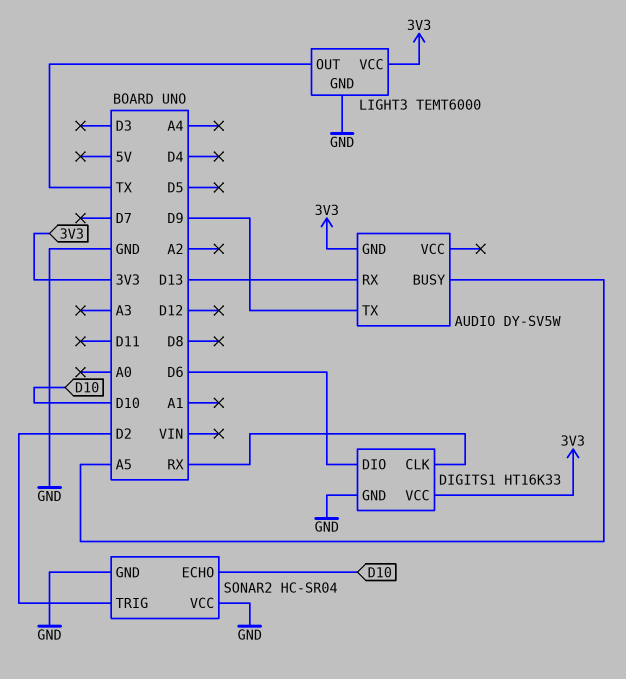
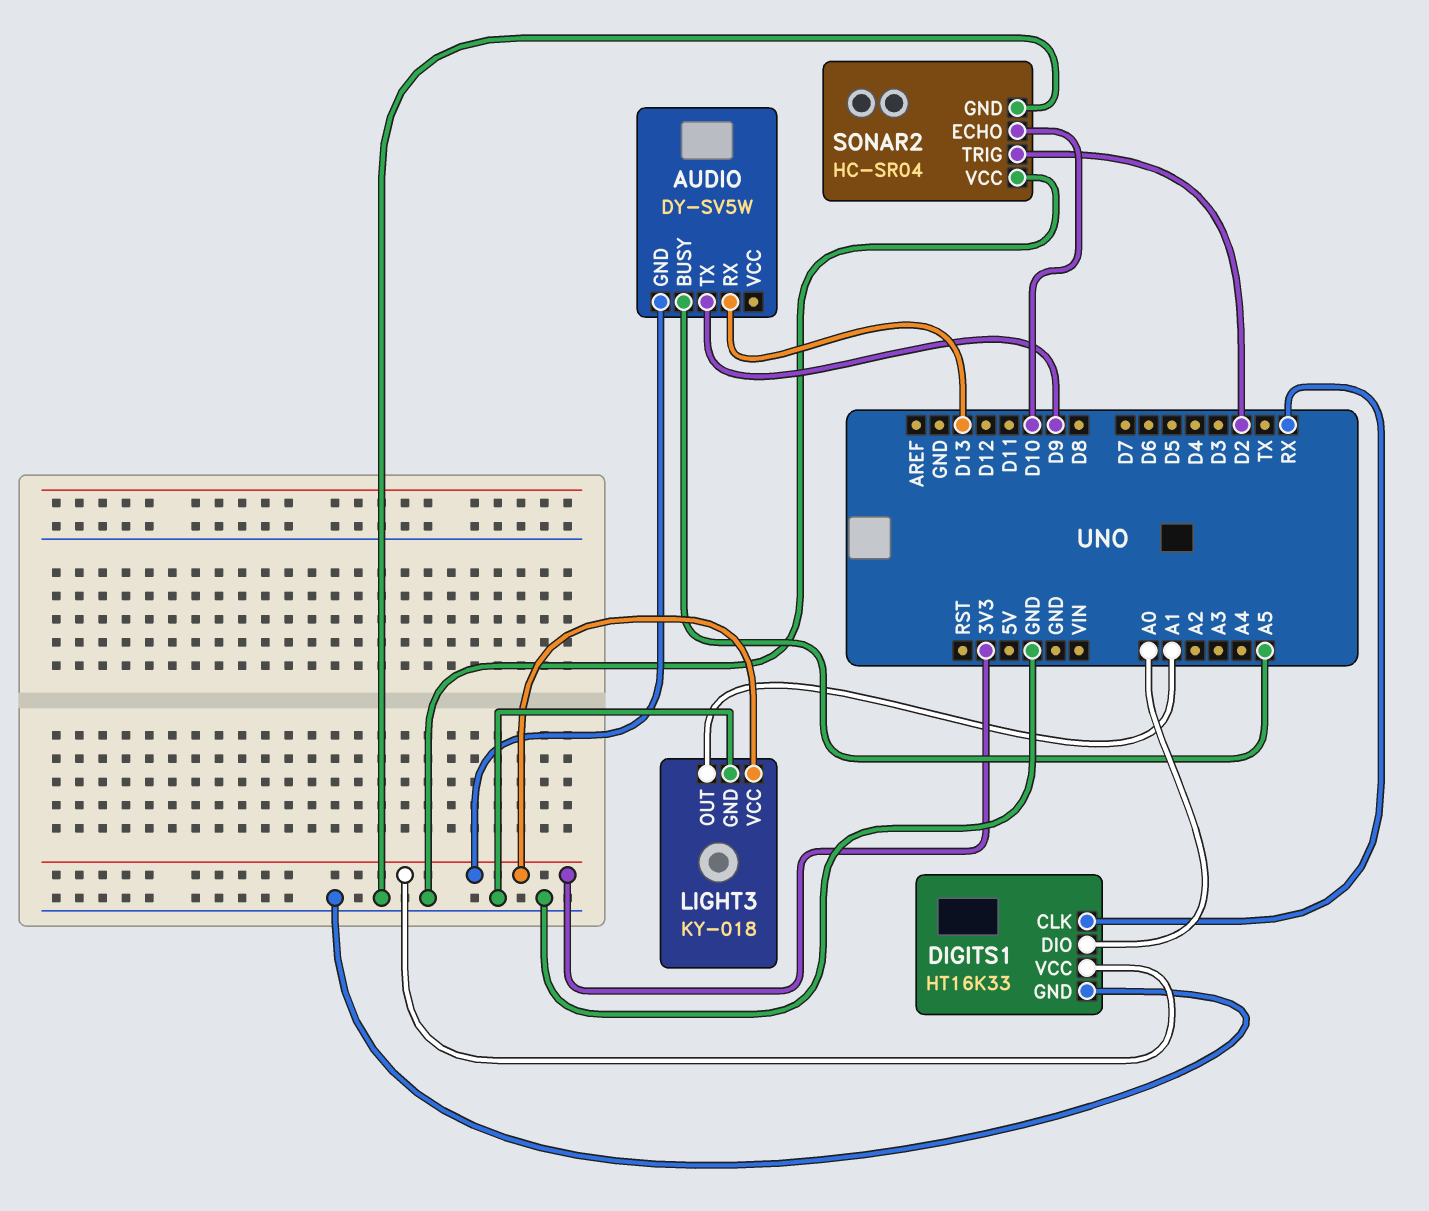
DIGITS1 pin DIO: D6 -> A0
LIGHT3: TEMT6000 -> KY-018
LIGHT3 pin OUT: TX -> A1

